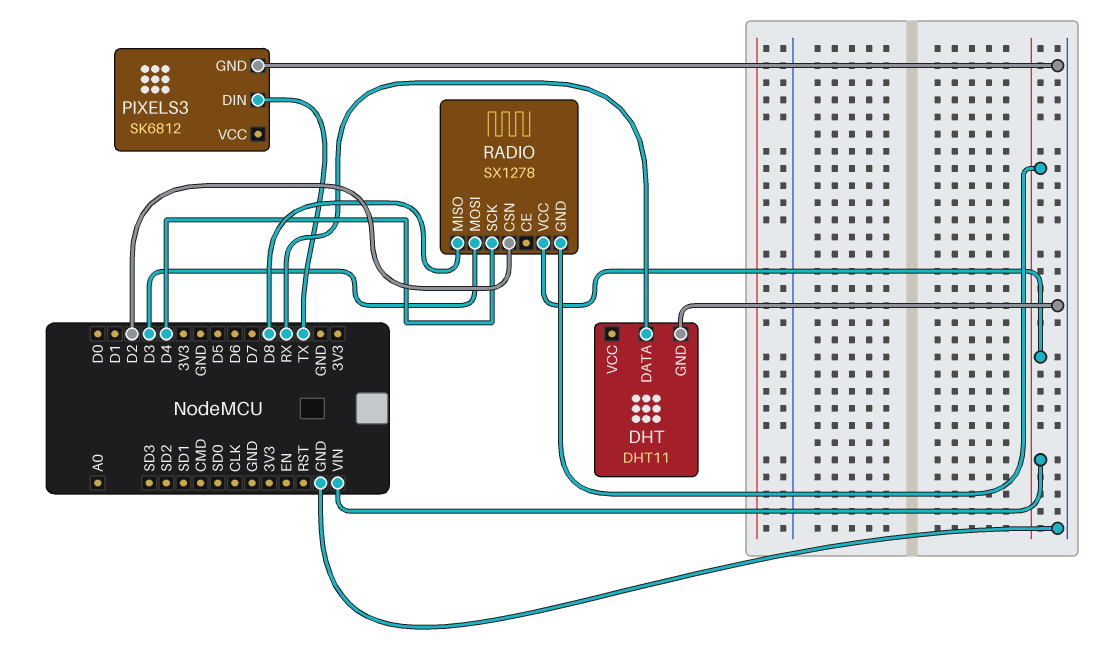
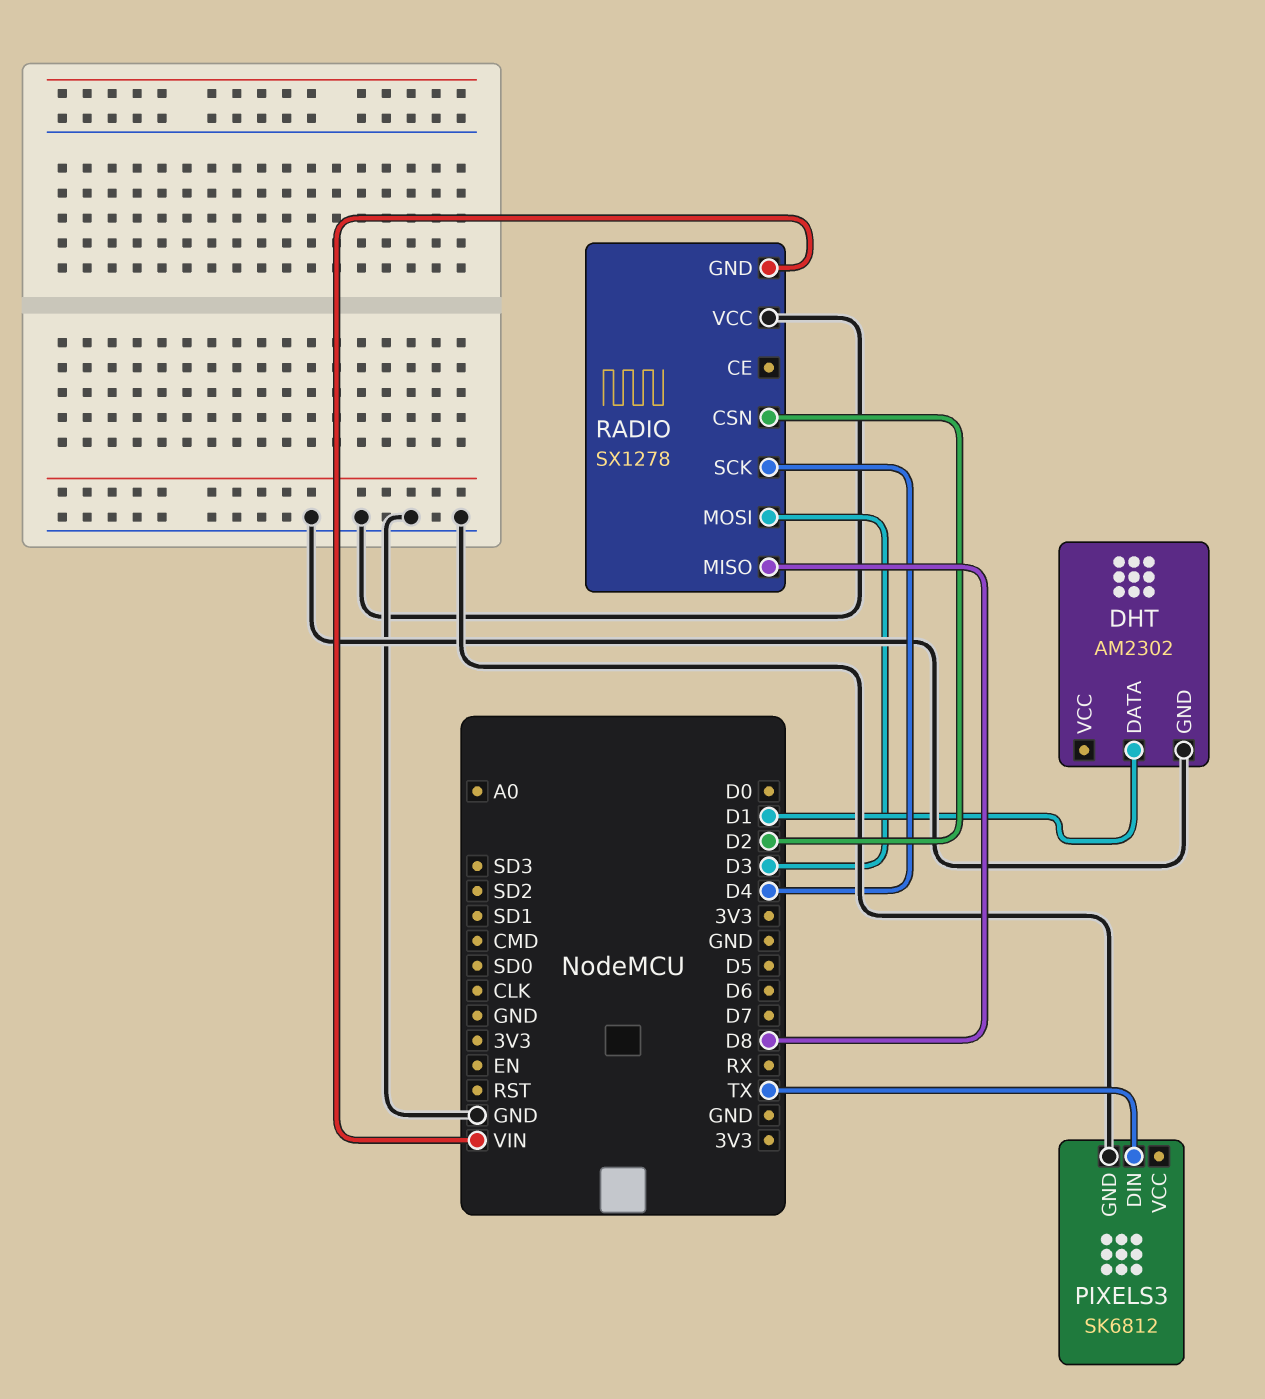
DHT: DHT11 -> AM2302
DHT pin DATA: RX -> D1
RADIO pin VCC: VIN -> GND

